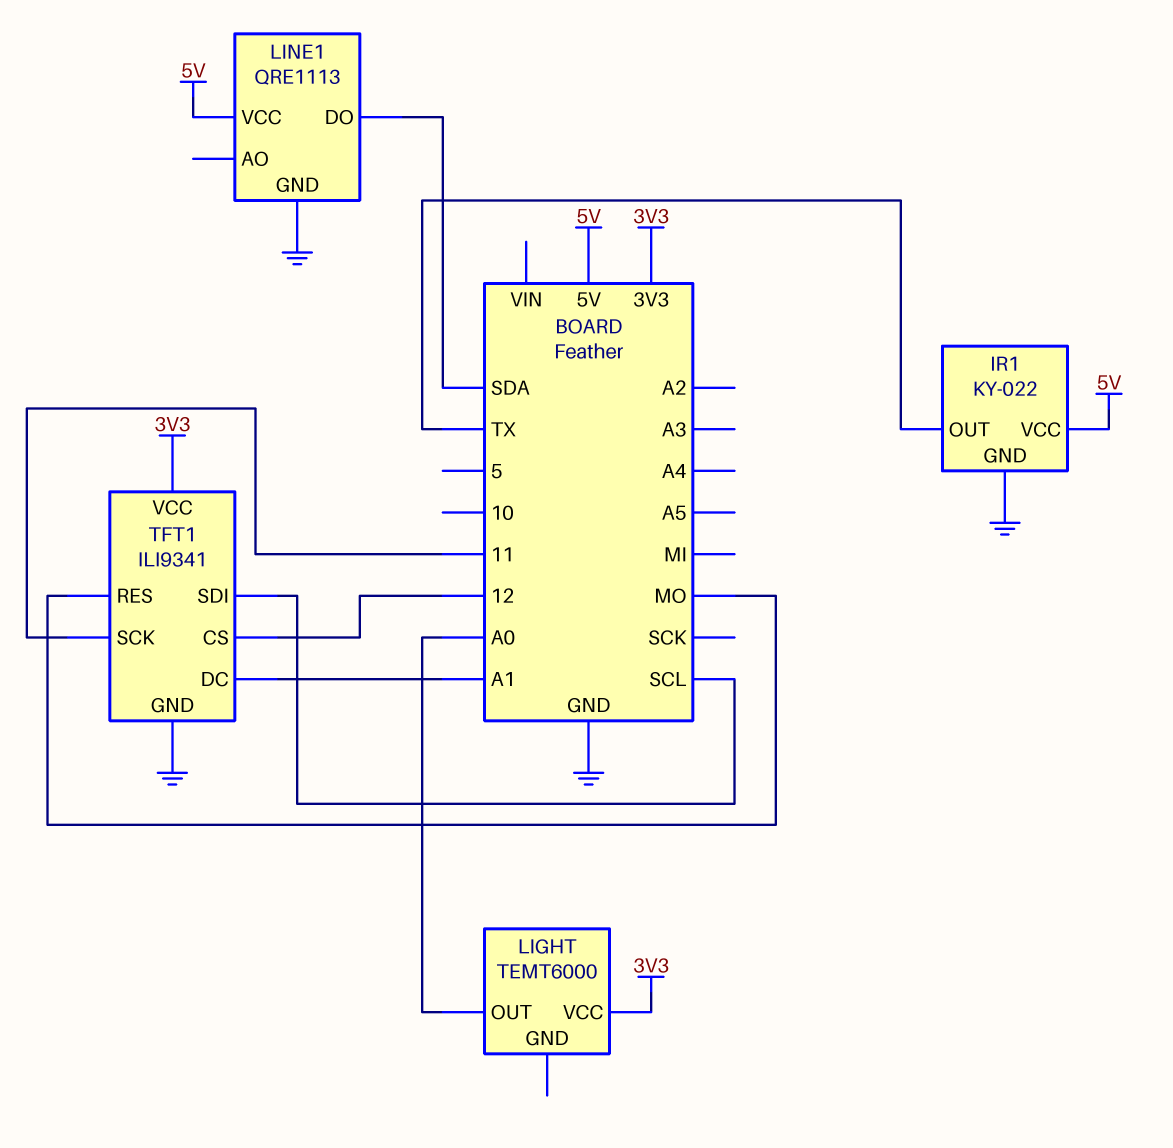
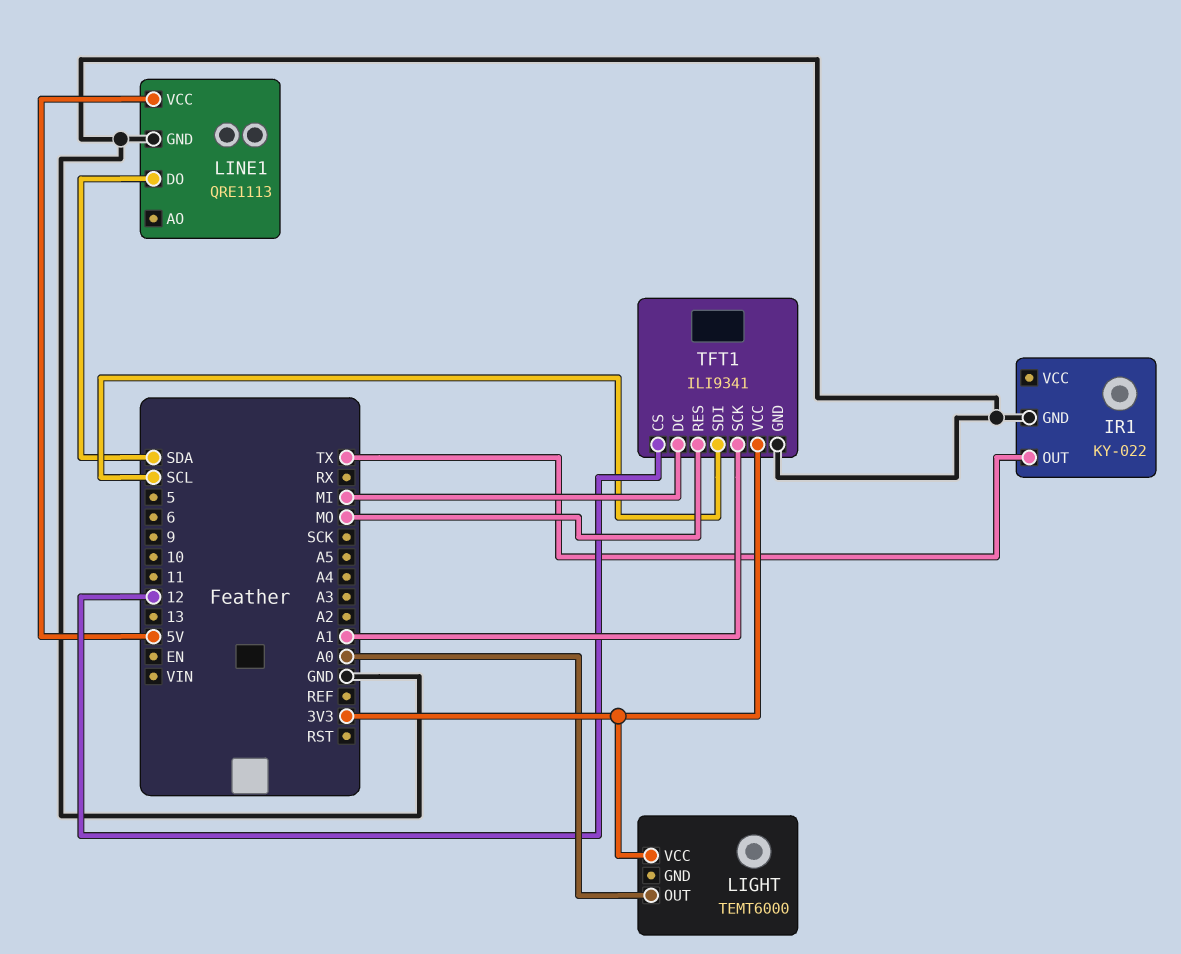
IR1 pin VCC: 5V -> none
TFT1 pin DC: A1 -> MI
TFT1 pin SCK: 11 -> A1

